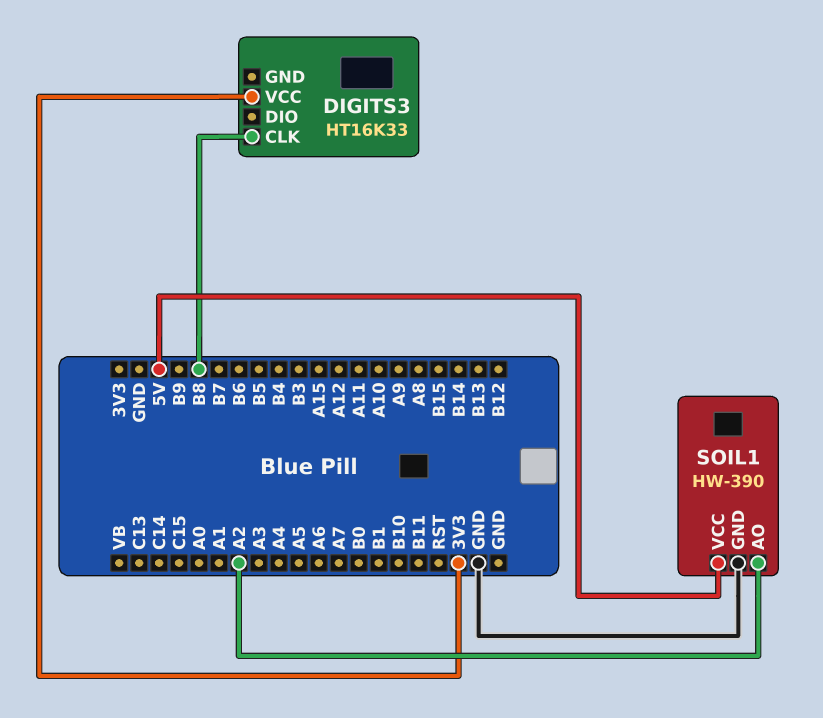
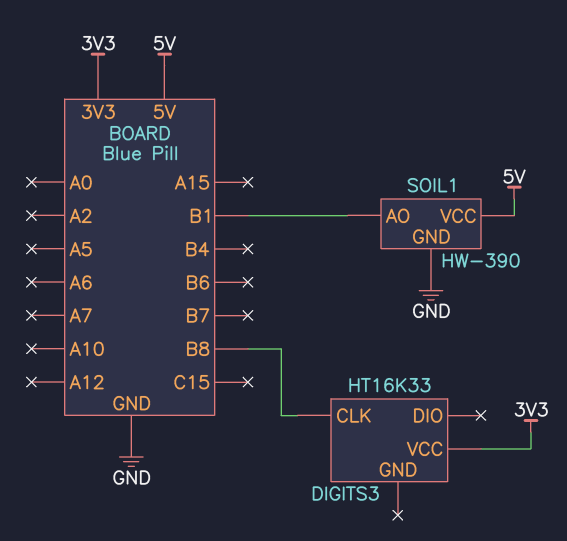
SOIL1 pin AO: A2 -> B1

